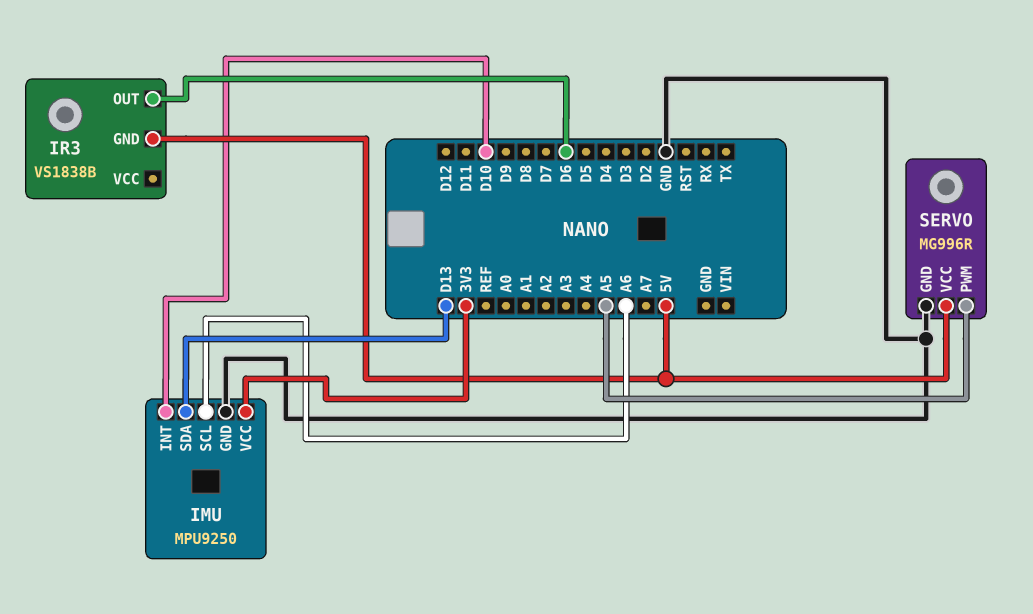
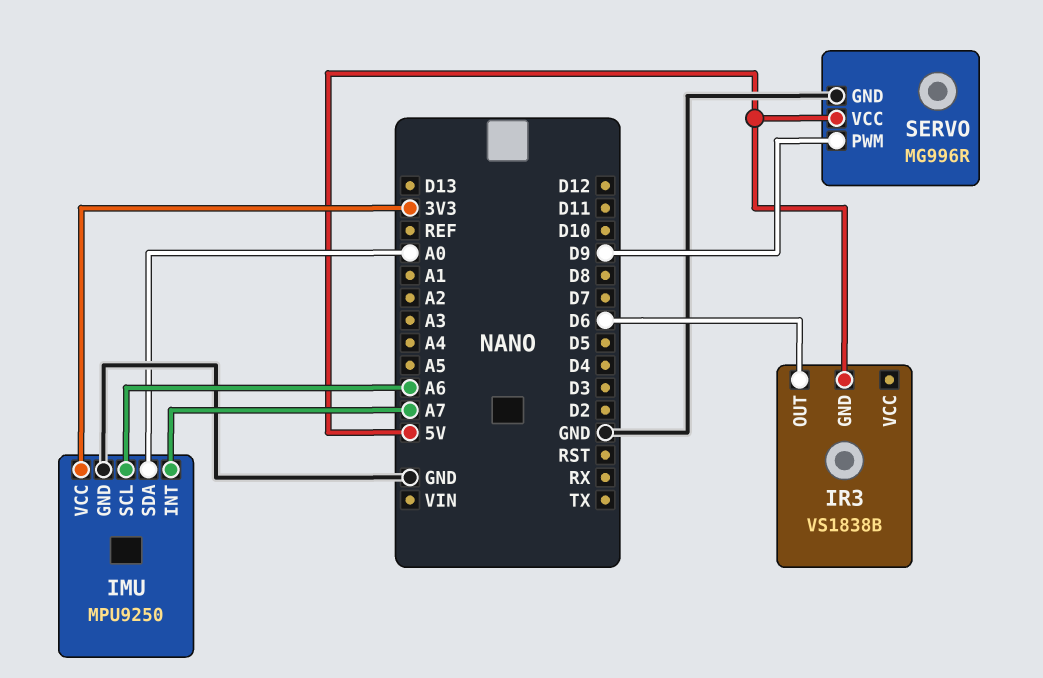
IMU pin INT: D10 -> A7
IMU pin SDA: D13 -> A0
SERVO pin PWM: A5 -> D9

